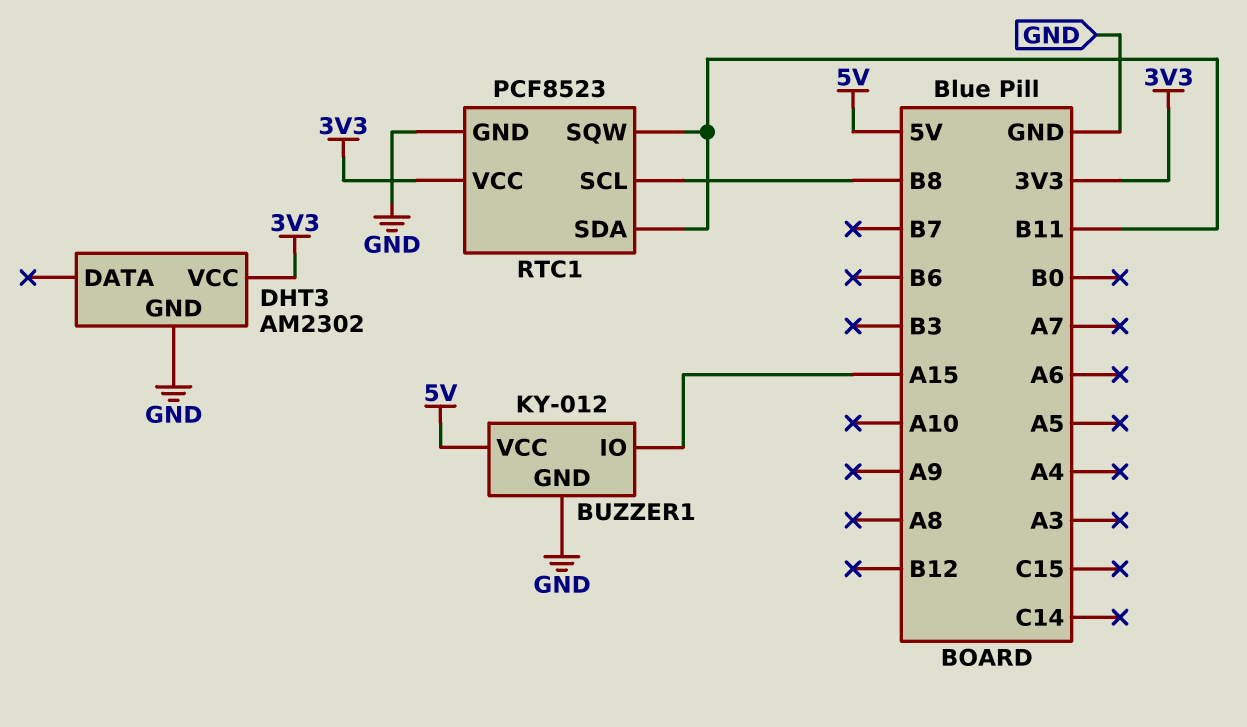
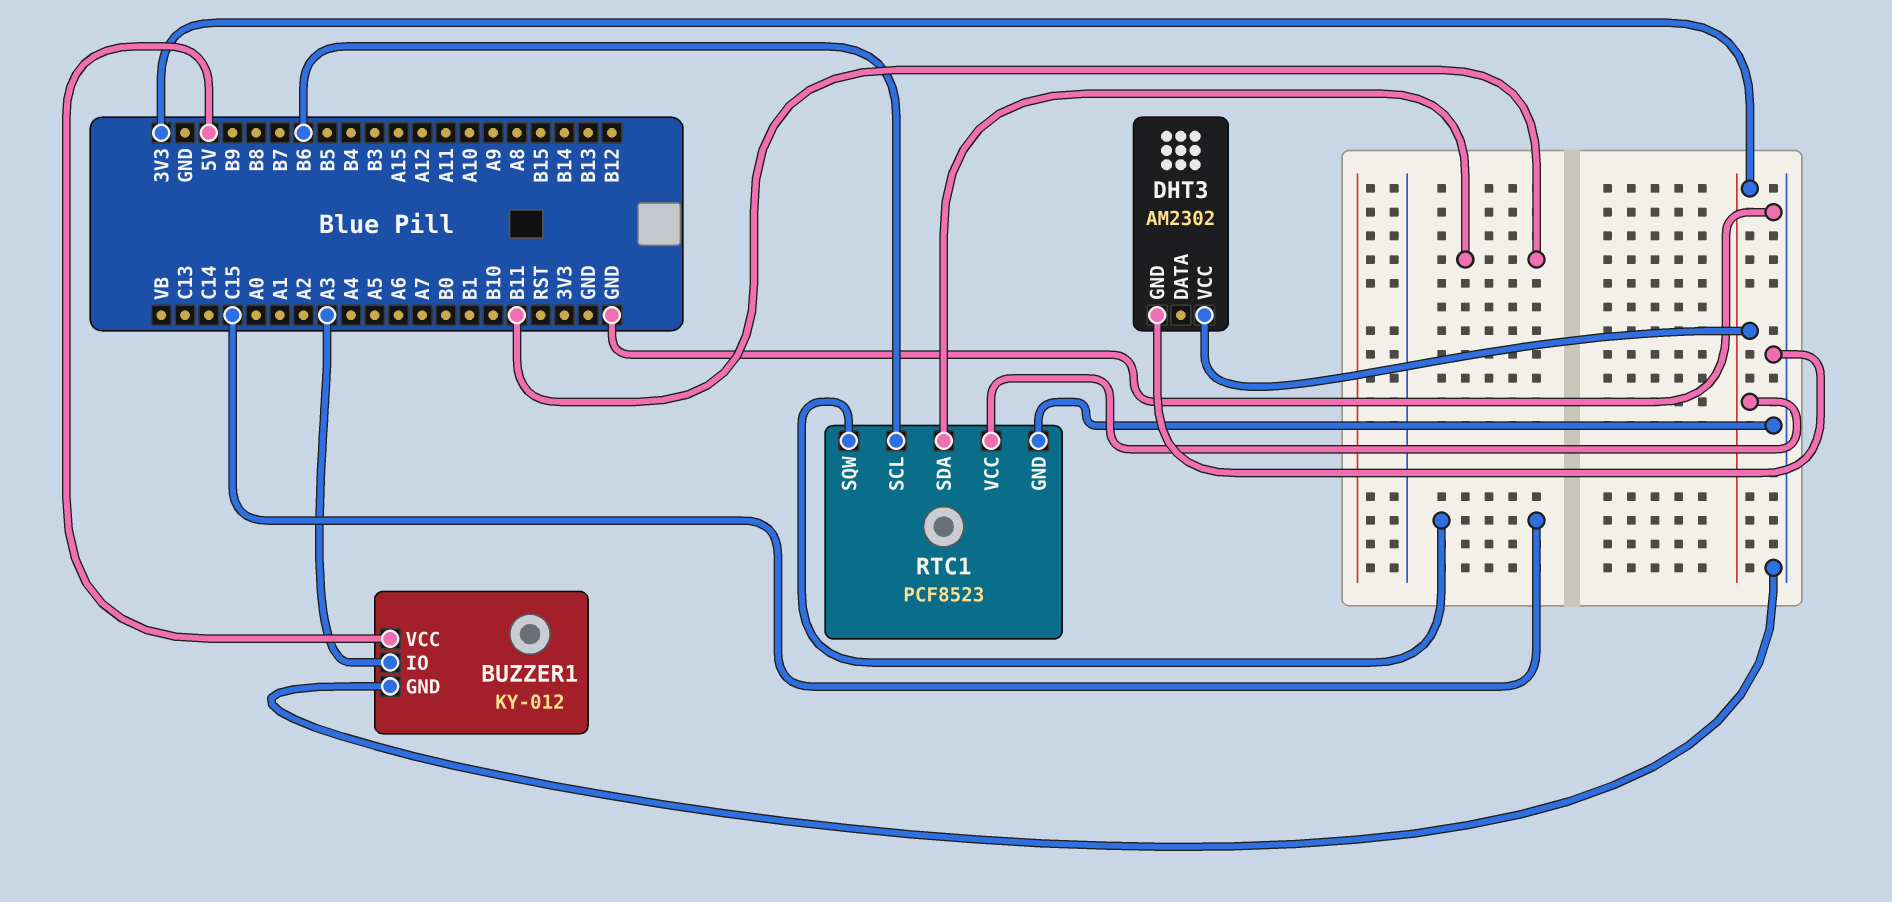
BUZZER1 pin IO: A15 -> A3
RTC1 pin SCL: B8 -> B6
RTC1 pin SQW: B11 -> C15

